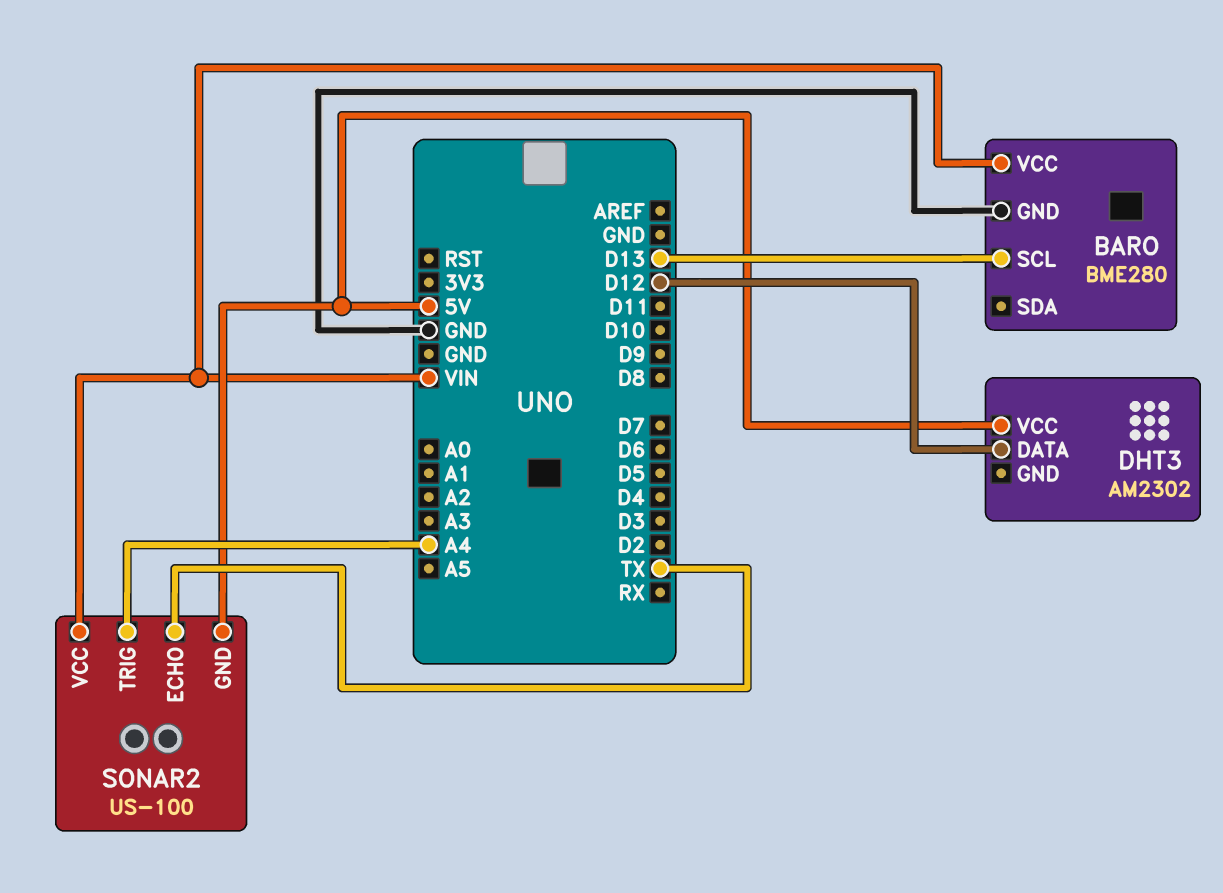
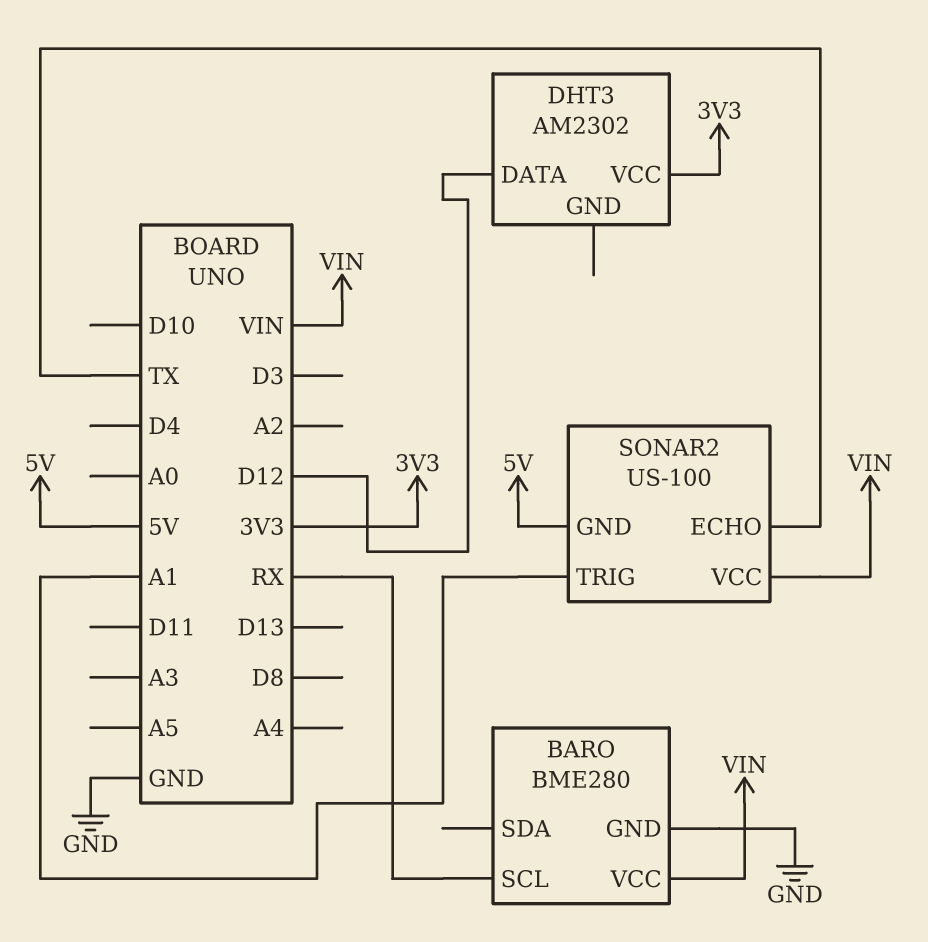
BARO pin SCL: D13 -> RX
DHT3 pin VCC: 5V -> 3V3
SONAR2 pin TRIG: A4 -> A1

